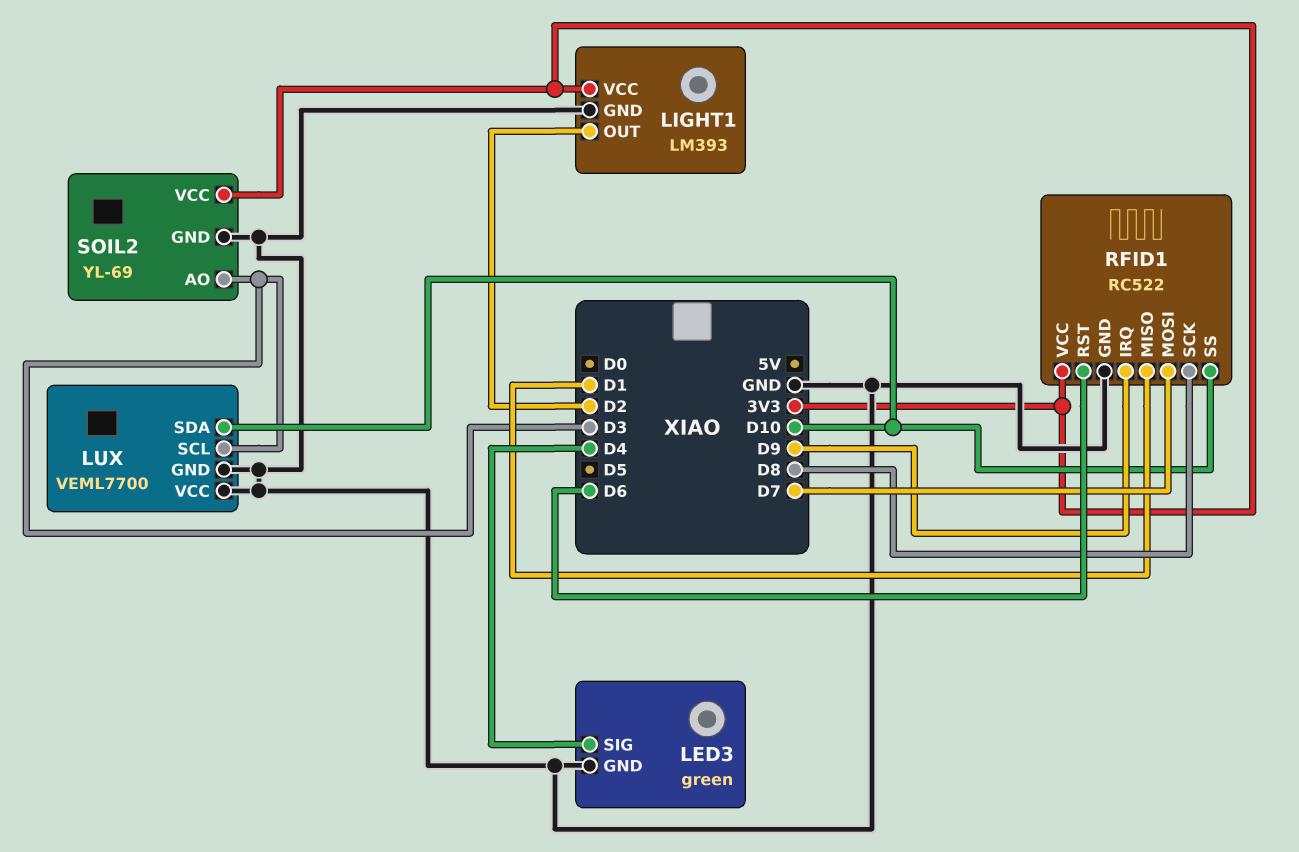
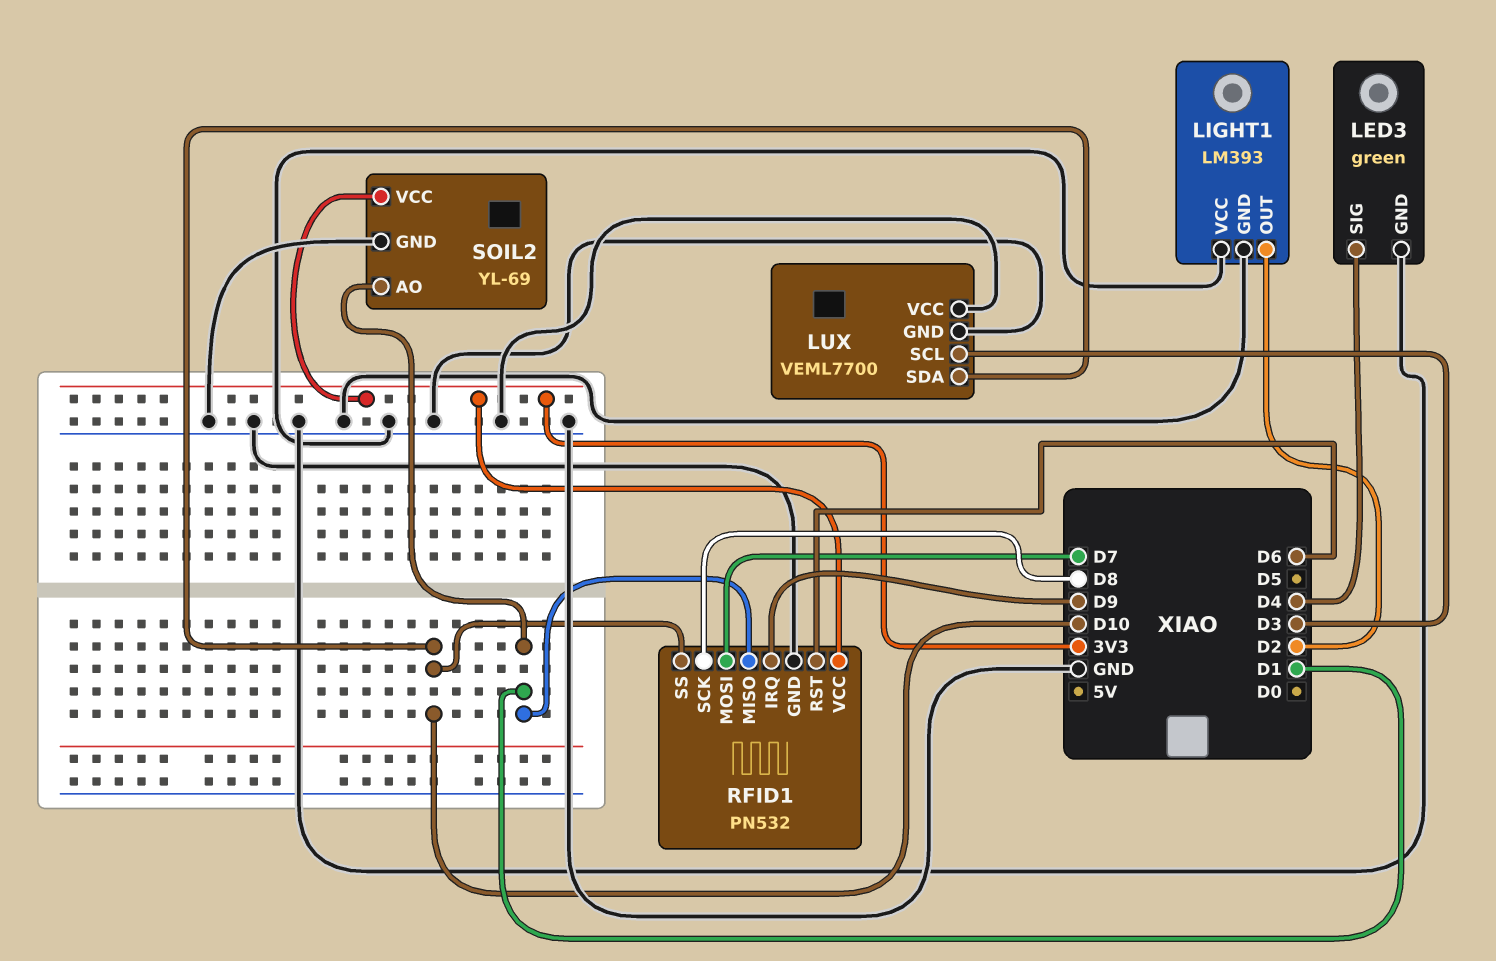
LIGHT1 pin VCC: 3V3 -> GND
RFID1: RC522 -> PN532
SOIL2 pin AO: D3 -> D1

